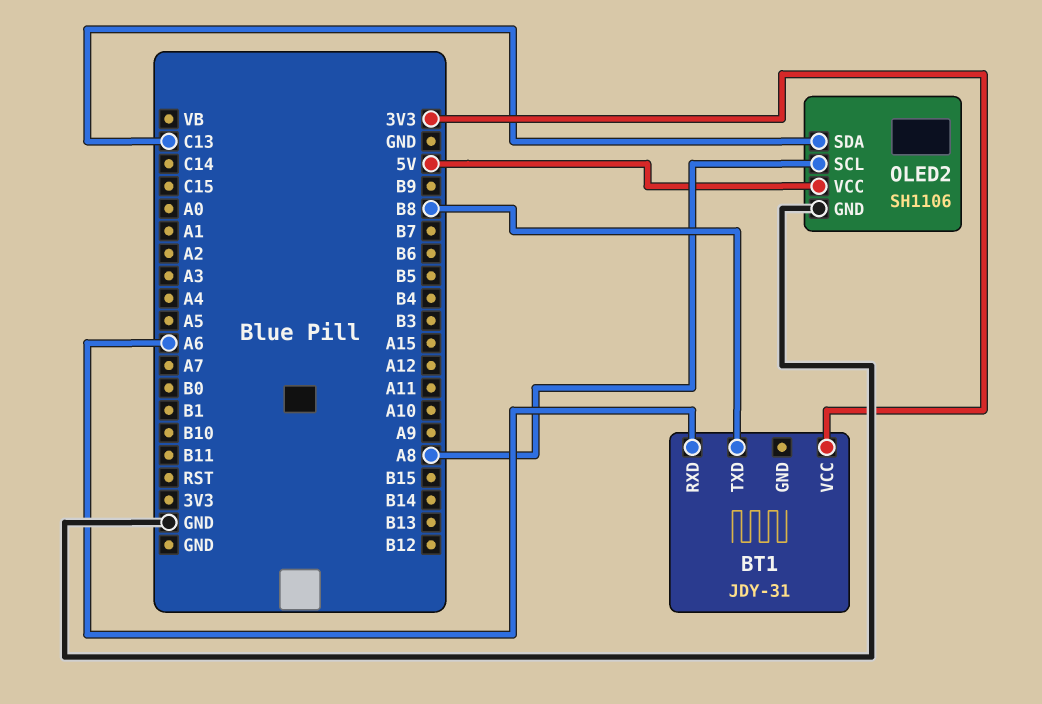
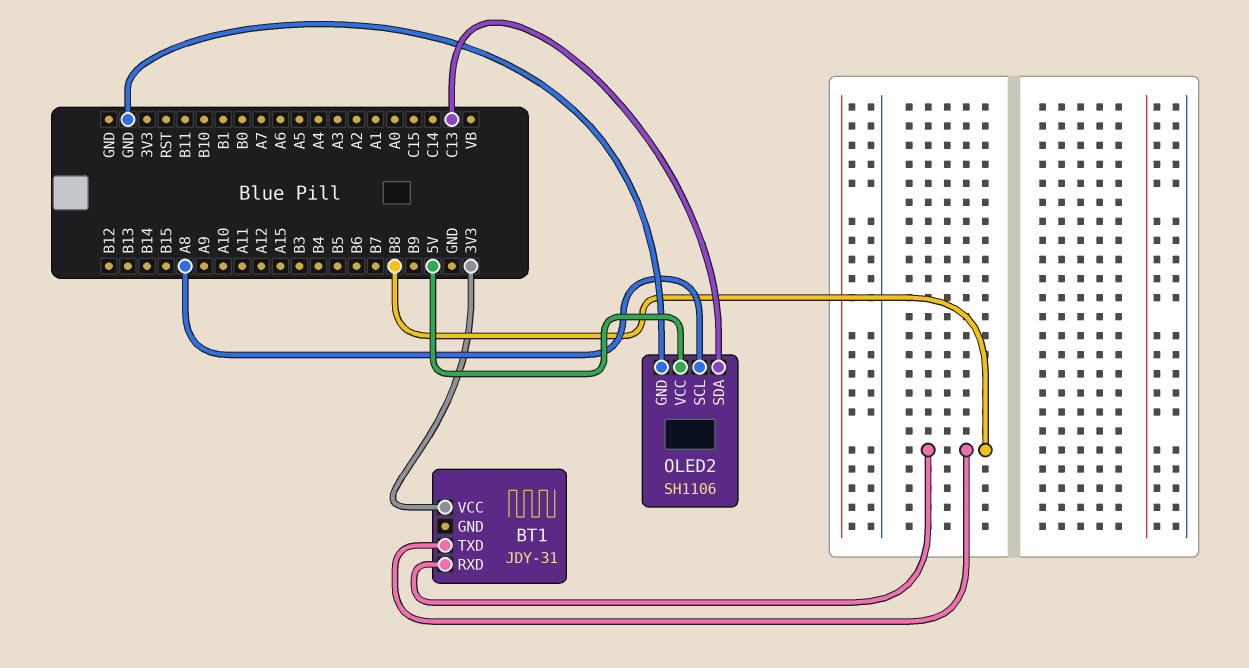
BT1 pin RXD: A6 -> B8

